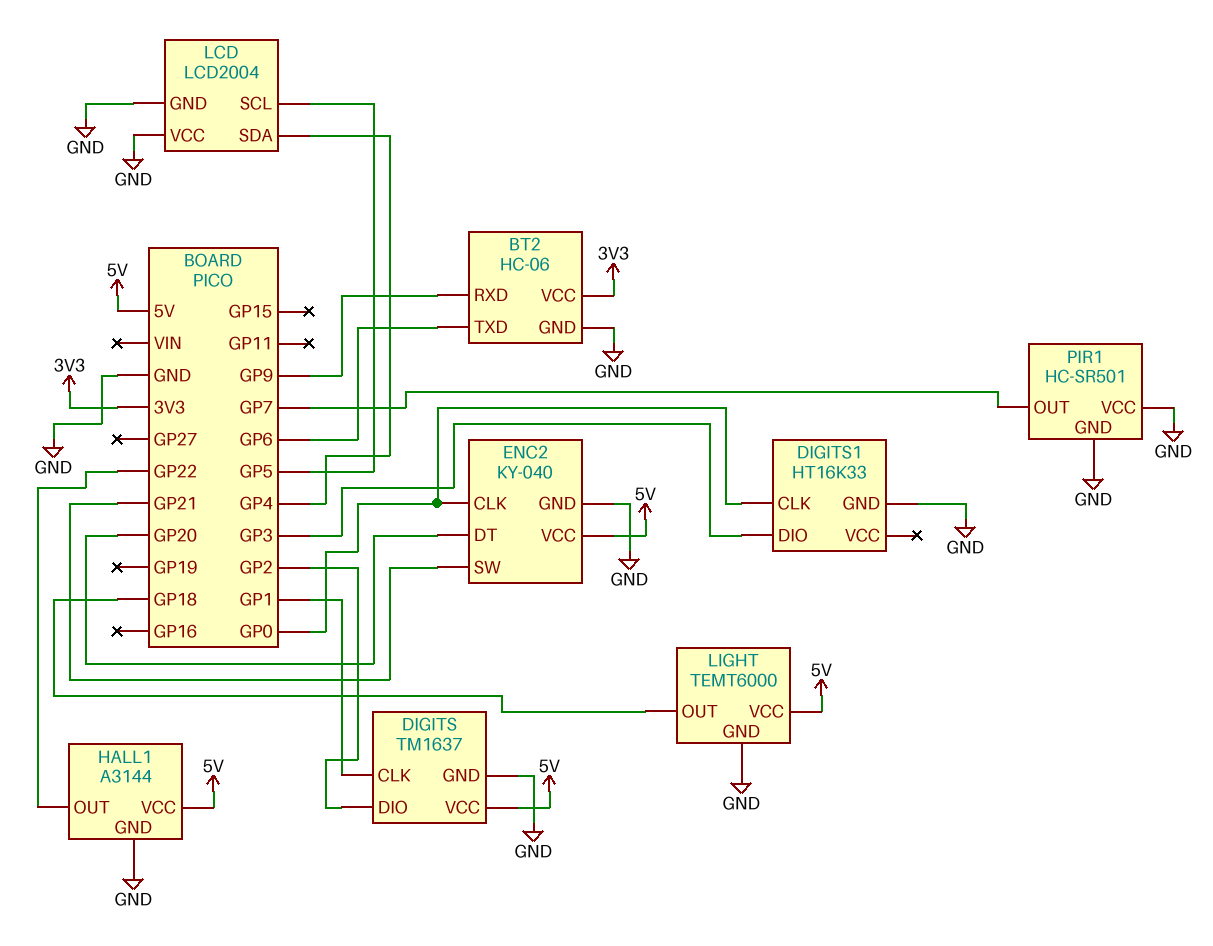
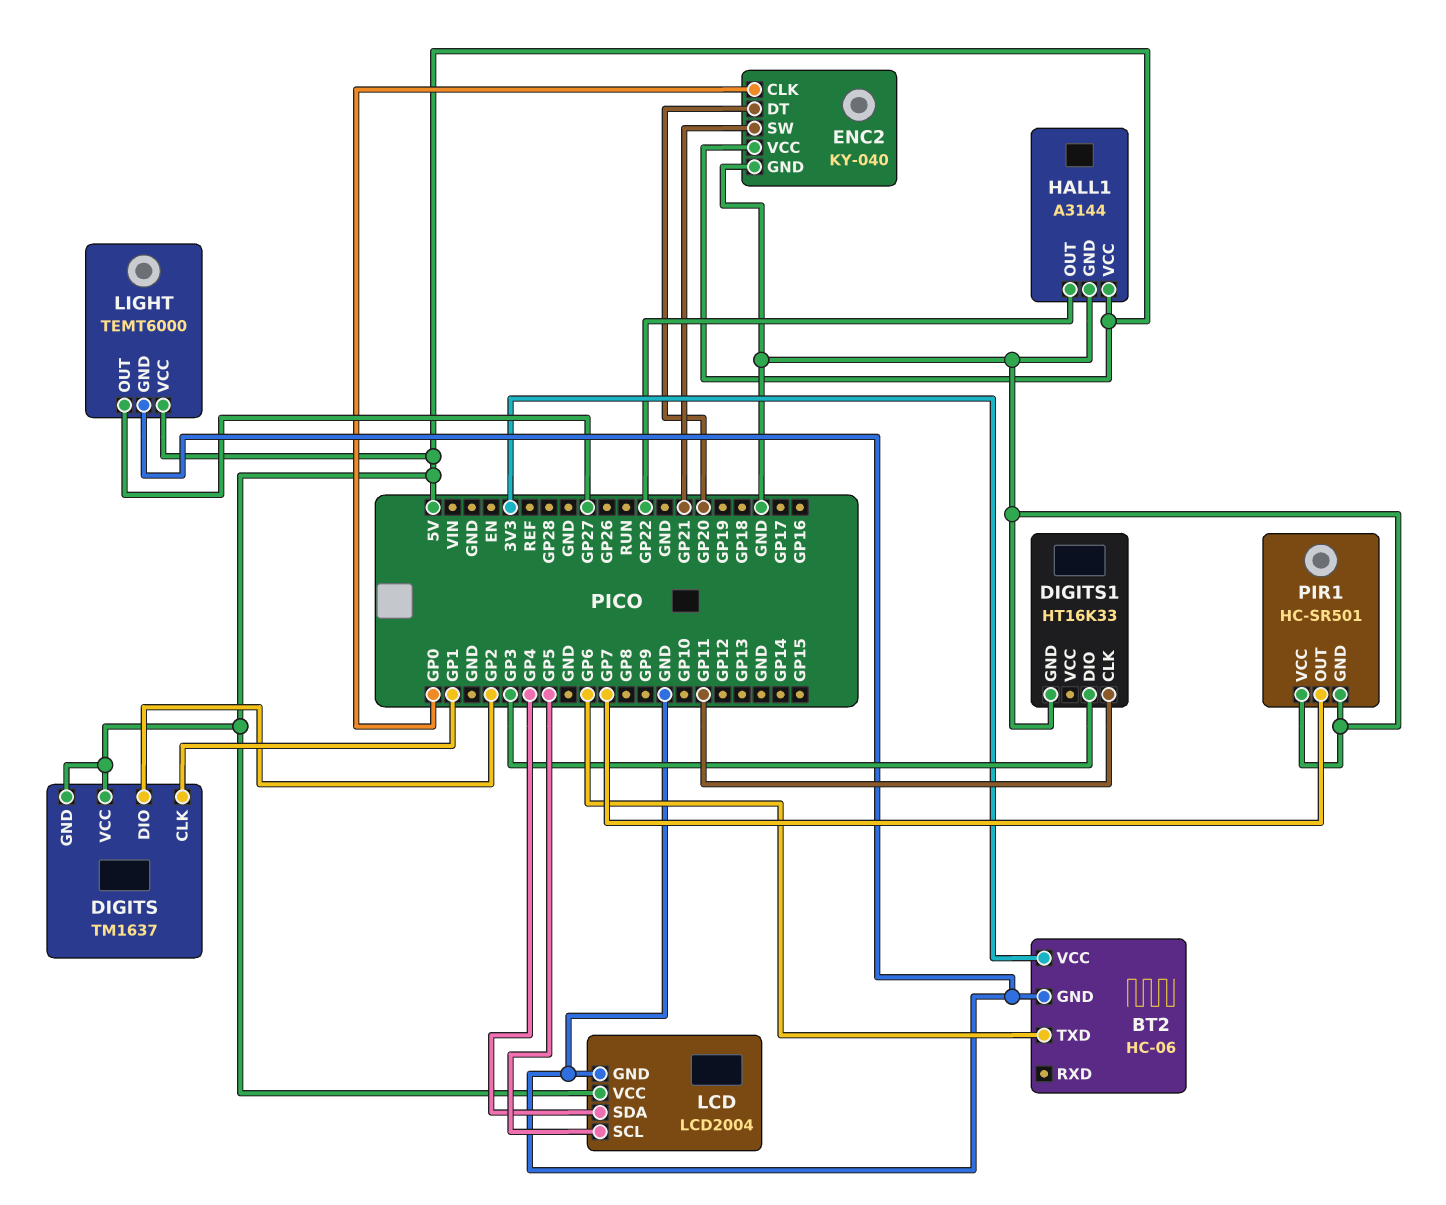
BT2 pin RXD: GP9 -> none
DIGITS pin GND: GND -> 5V
DIGITS1 pin CLK: GP0 -> GP11
LCD pin VCC: GND -> 5V
LIGHT pin OUT: GP18 -> GP27

